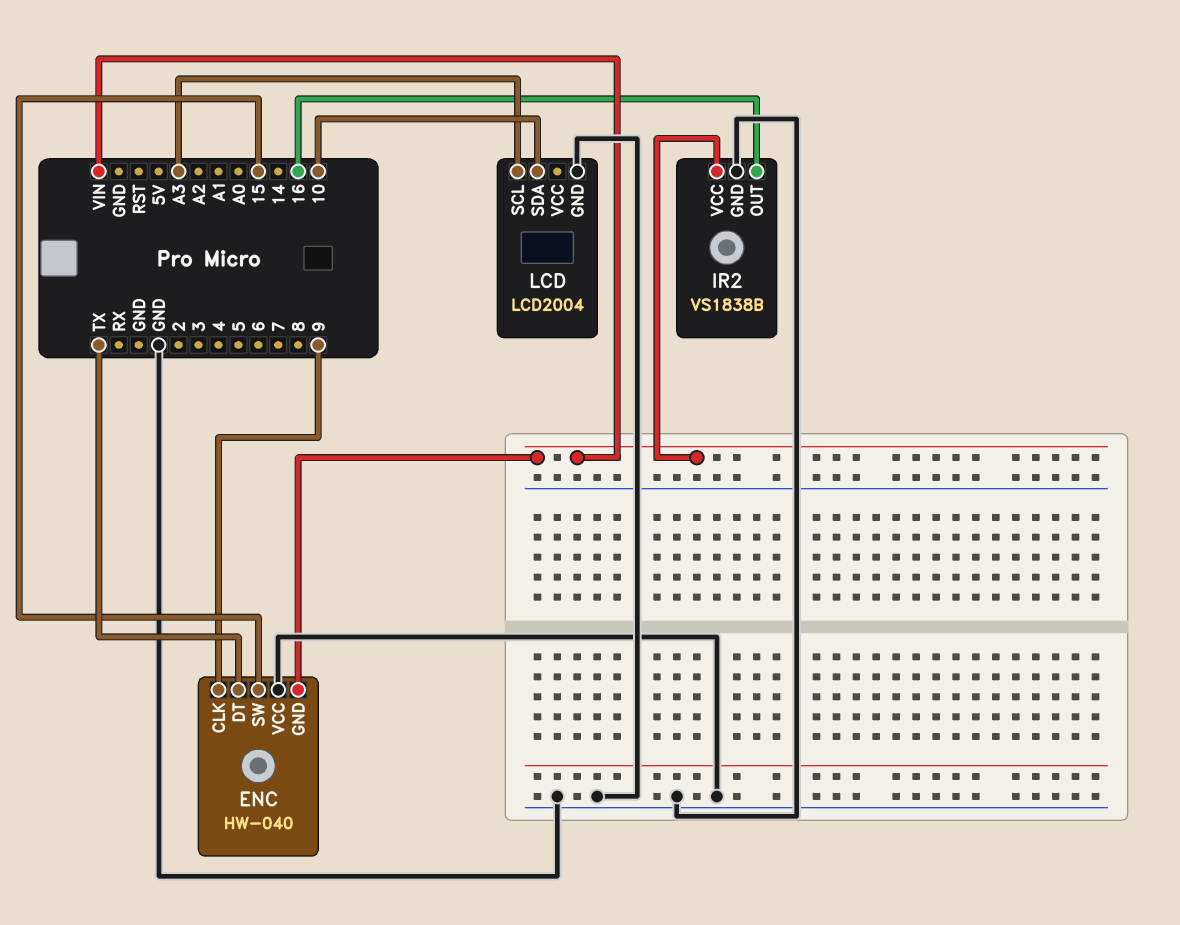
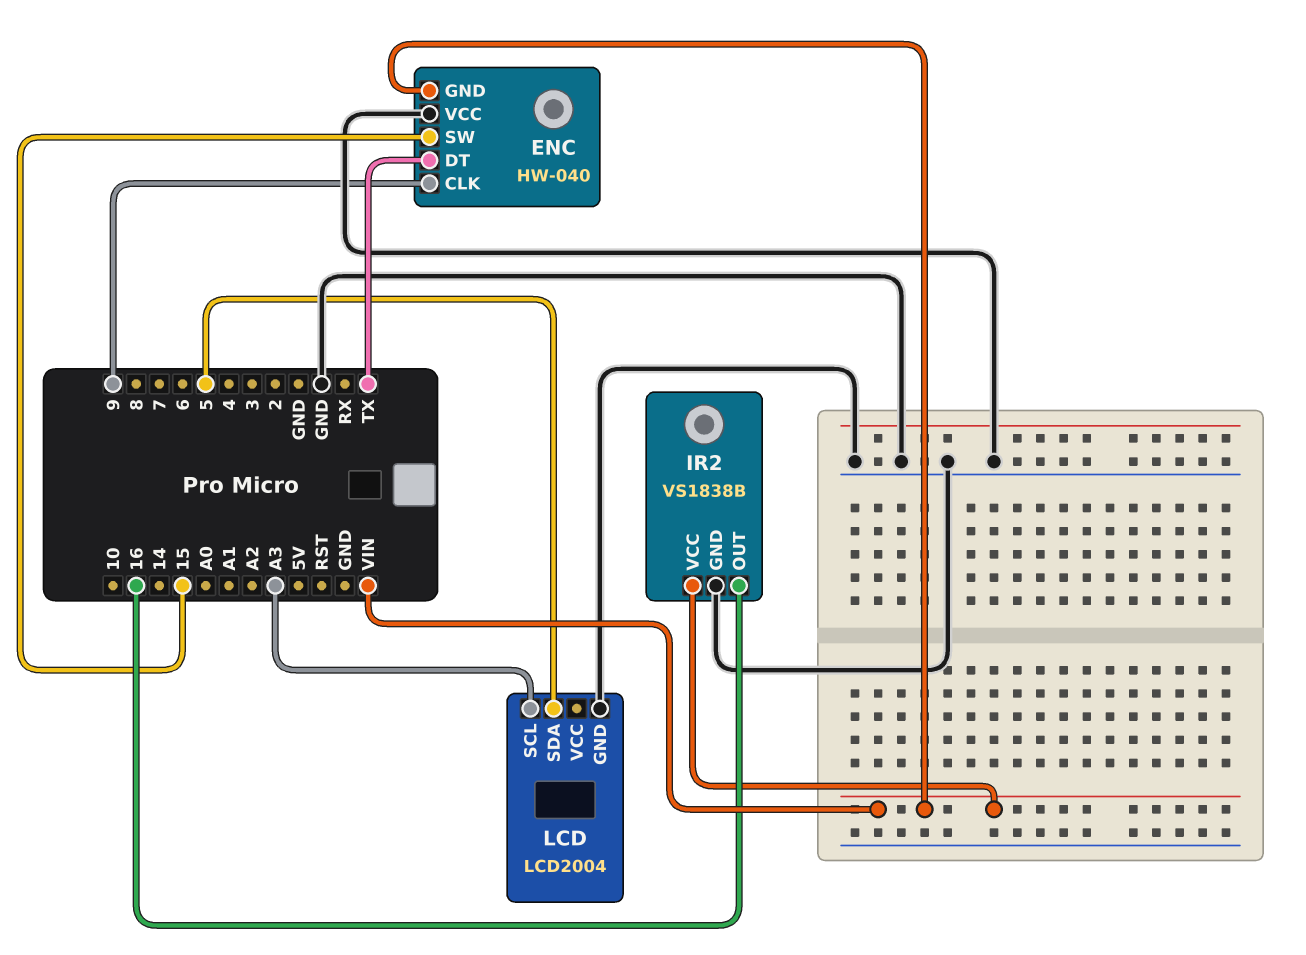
LCD pin SDA: 10 -> 5

